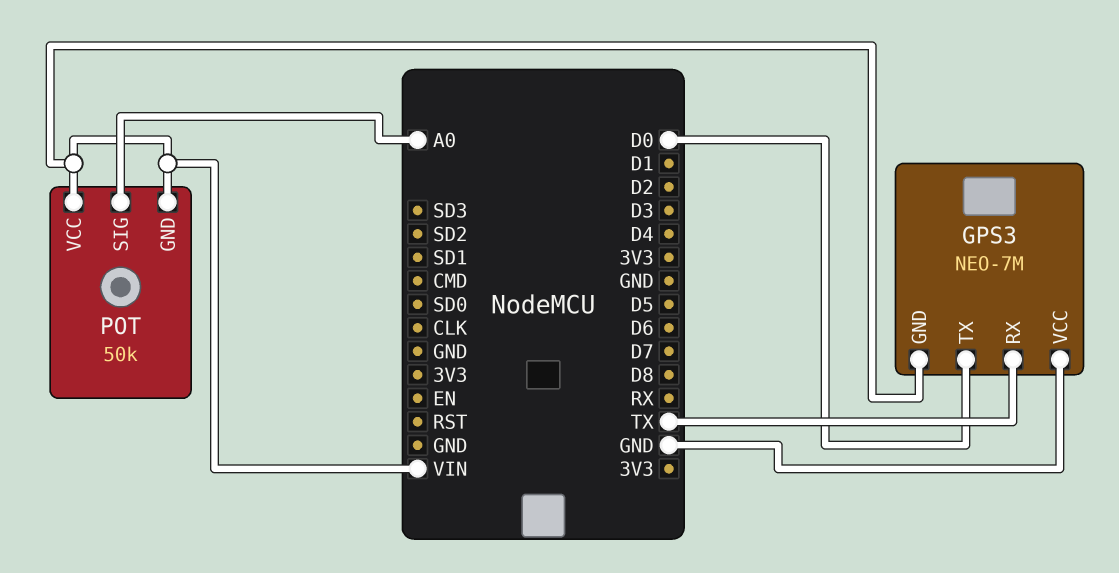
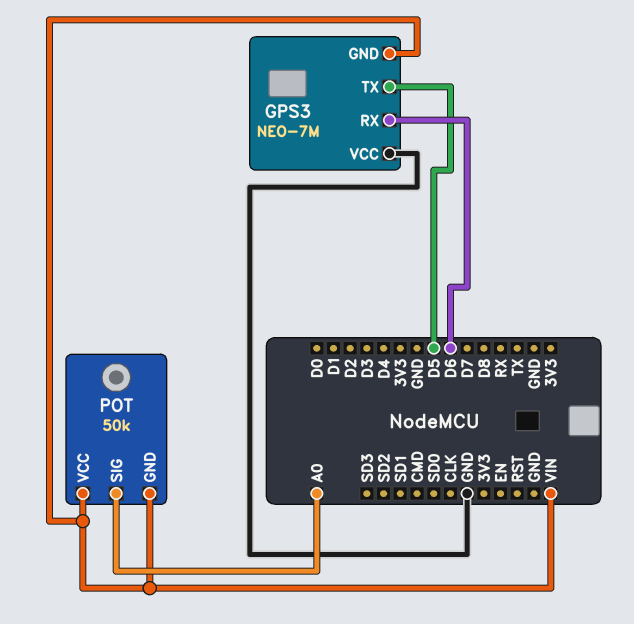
GPS3 pin RX: TX -> D6
GPS3 pin TX: D0 -> D5

